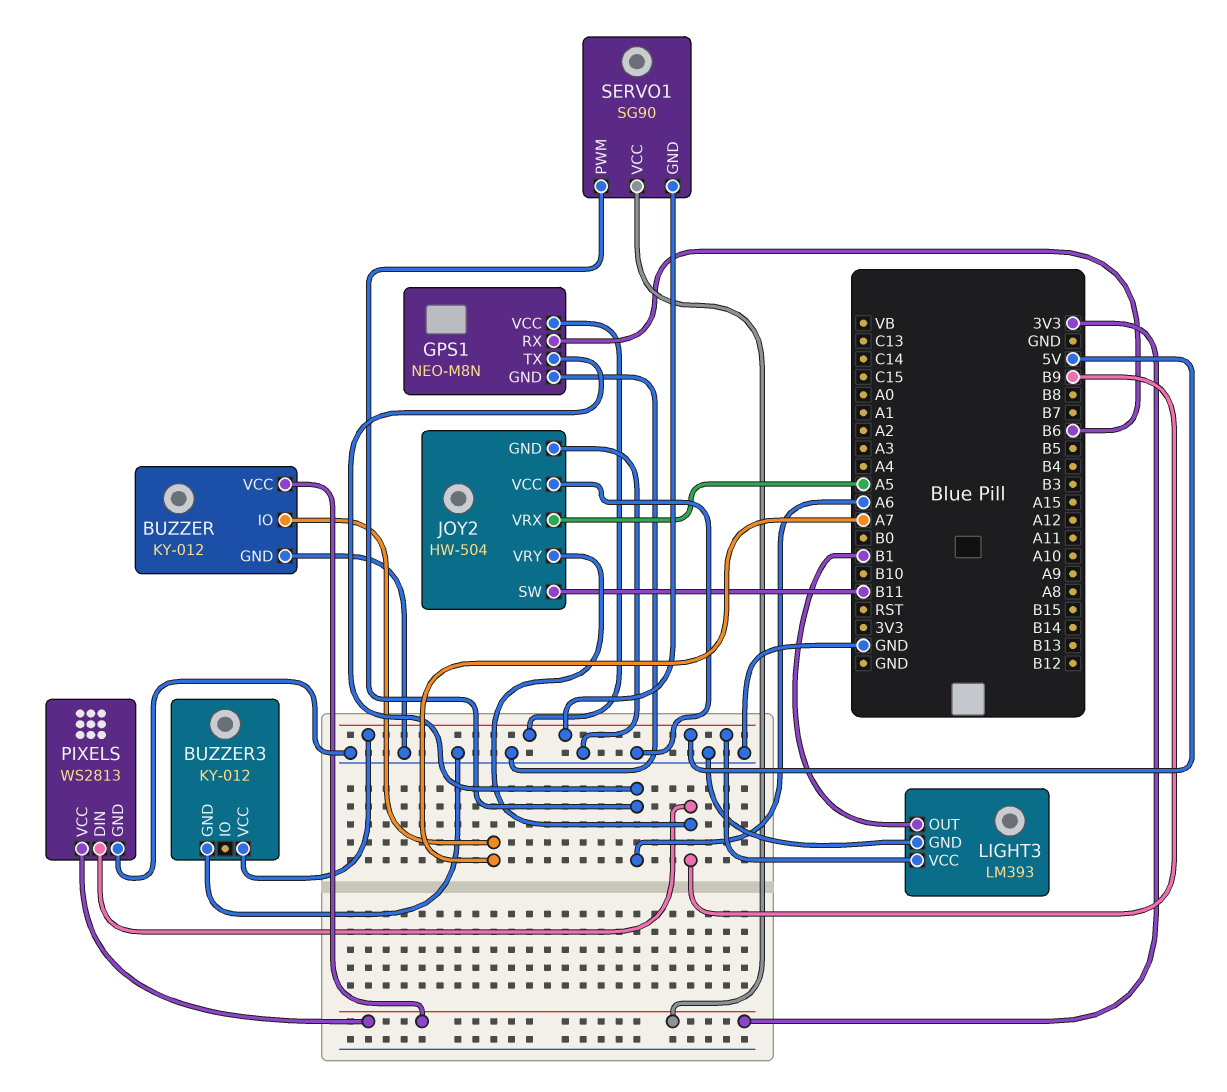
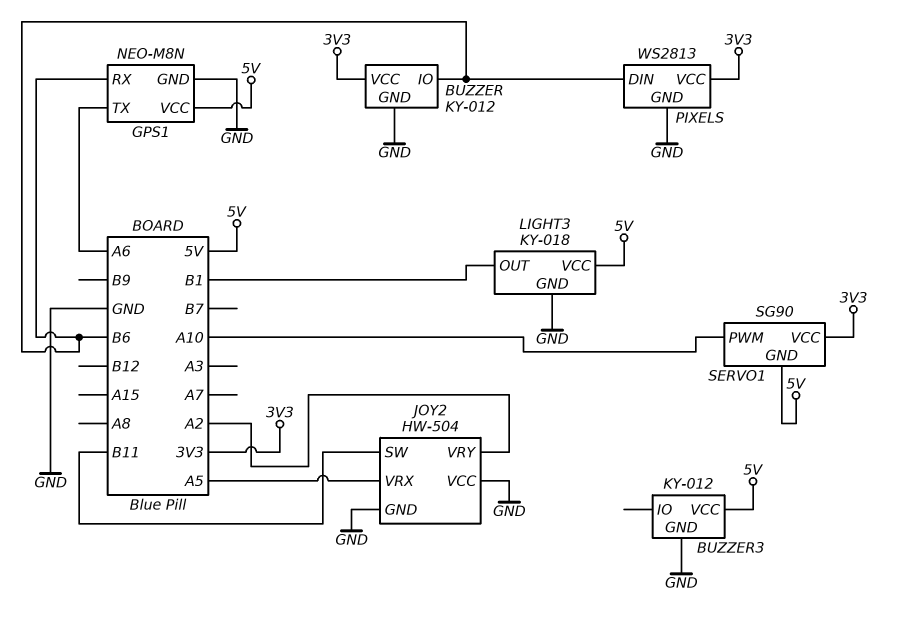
BUZZER pin IO: A7 -> B6
JOY2 pin VRY: B9 -> A2
LIGHT3: LM393 -> KY-018
PIXELS pin DIN: B9 -> B6
SERVO1 pin PWM: A6 -> A10

